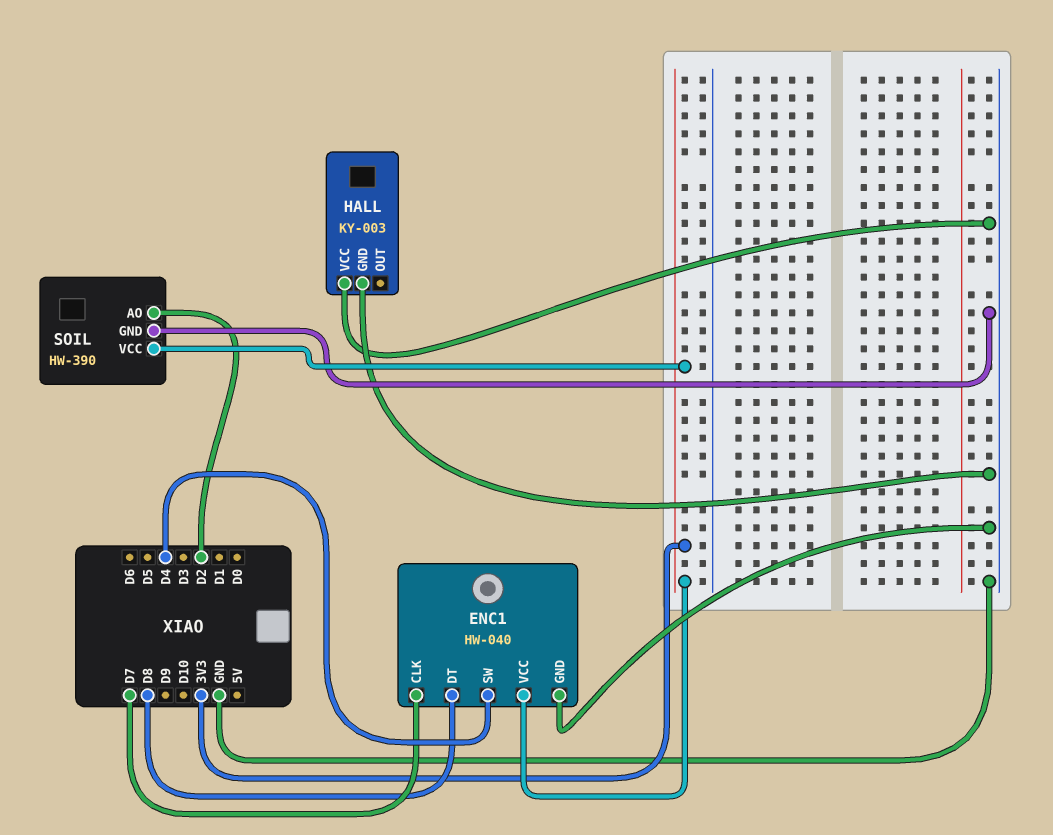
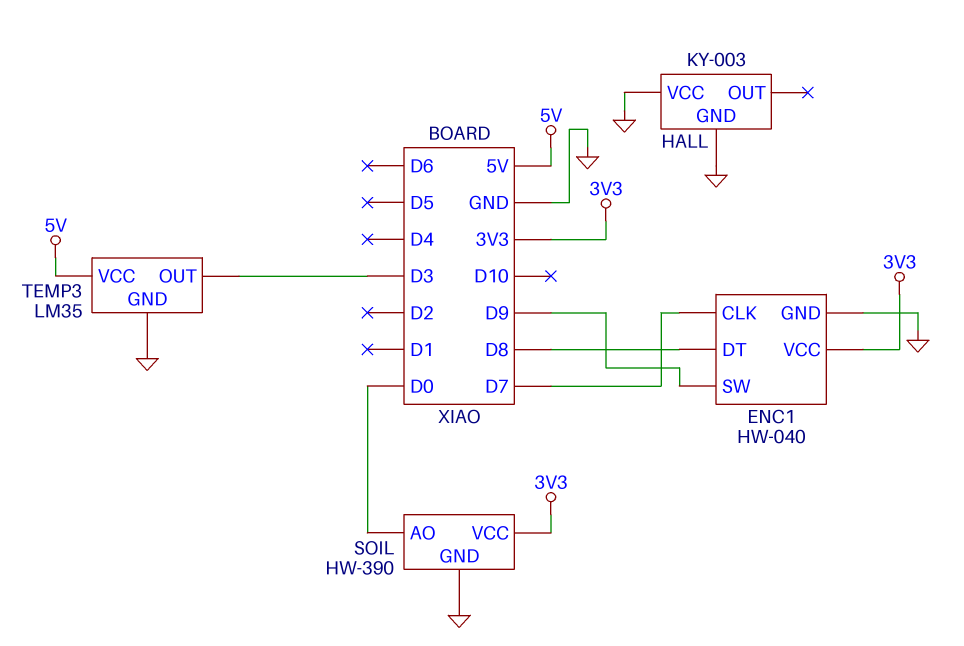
ENC1 pin SW: D4 -> D9
SOIL pin AO: D2 -> D0
TEMP3: none -> LM35
TEMP3 pin GND: none -> GND
TEMP3 pin OUT: none -> D3
TEMP3 pin VCC: none -> 5V

